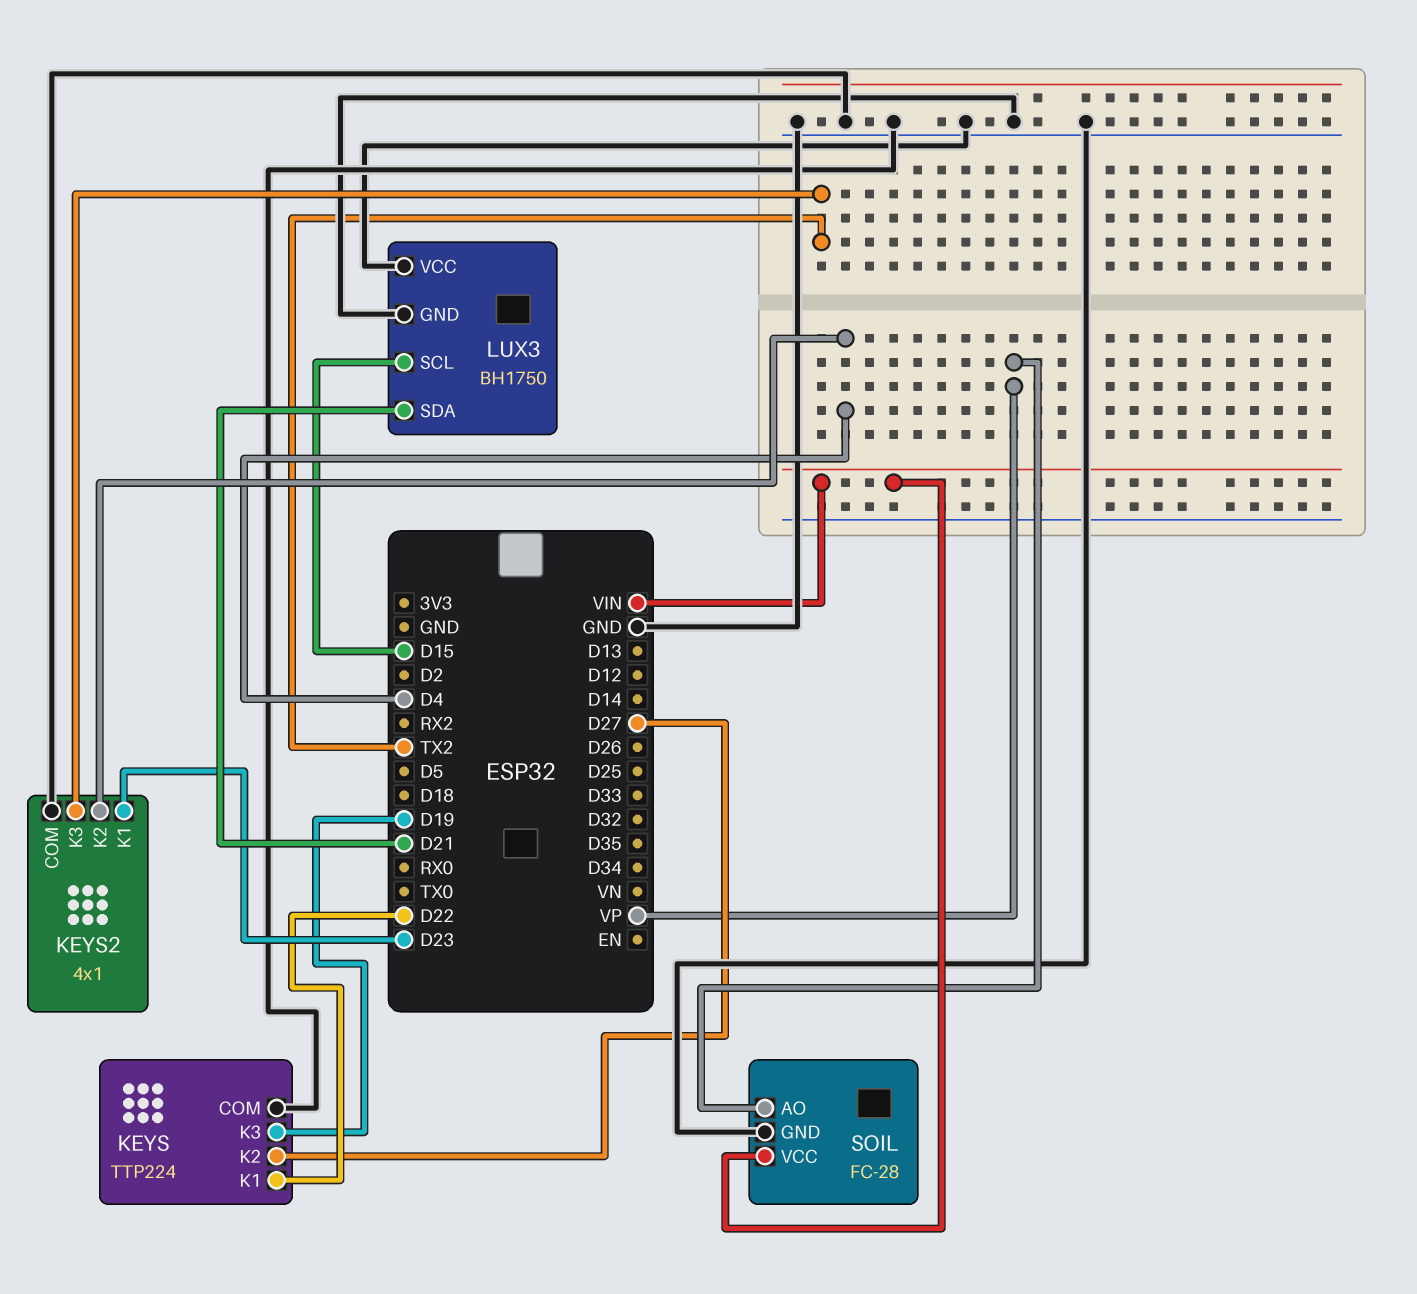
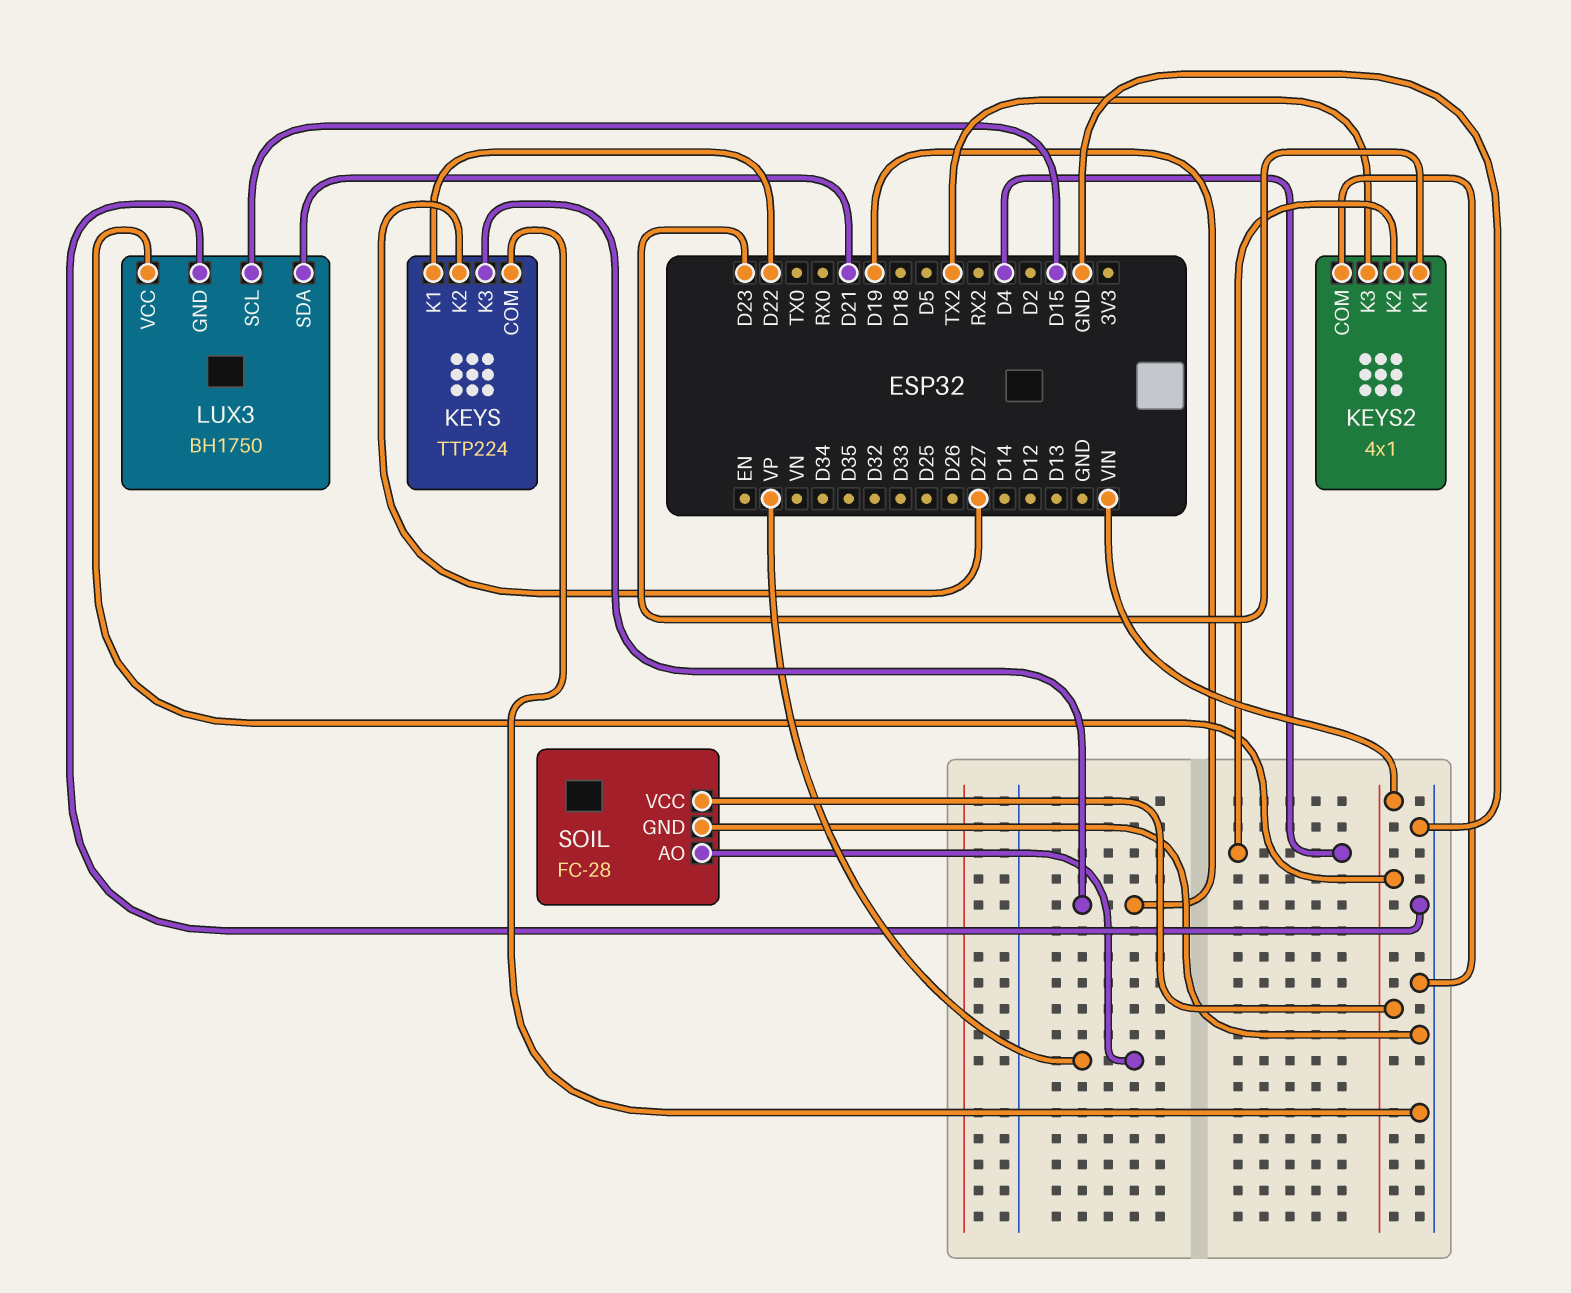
LUX3 pin VCC: GND -> VIN

